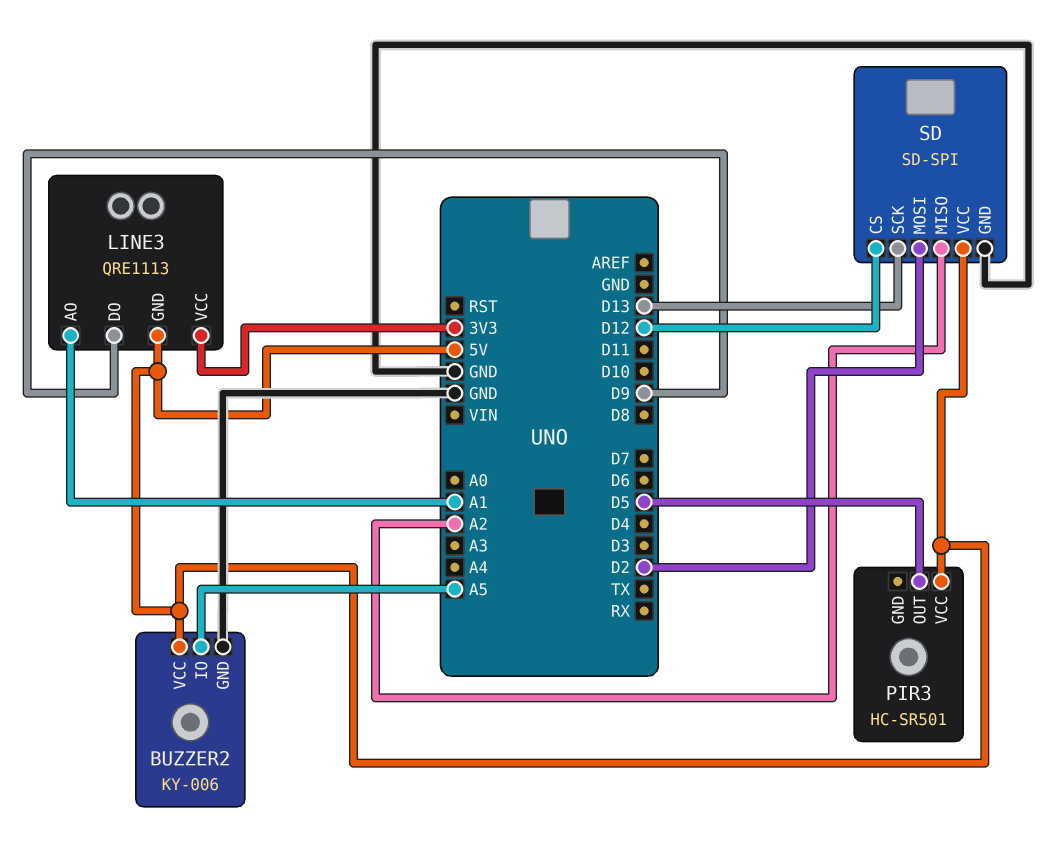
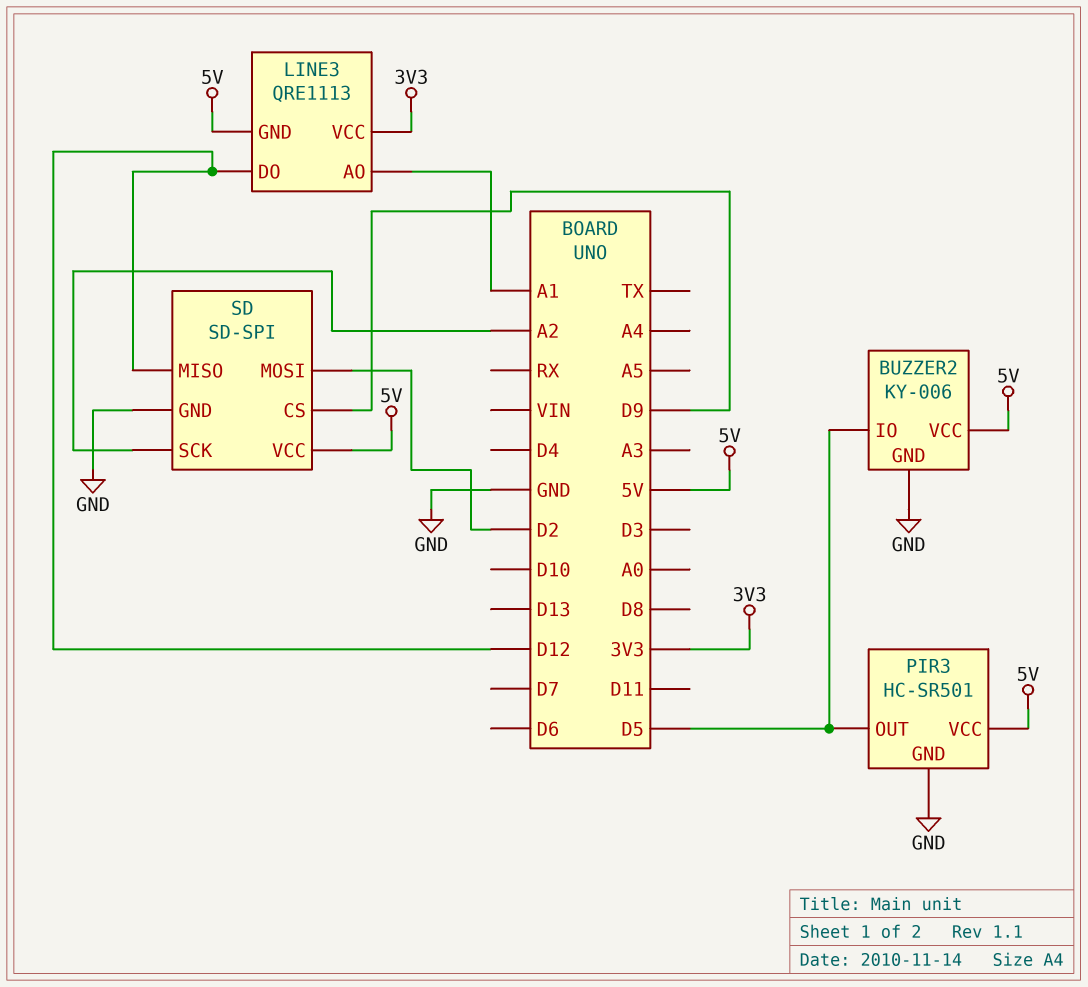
BUZZER2 pin IO: A5 -> D5
LINE3 pin DO: D9 -> D12
PIR3 pin GND: none -> GND
SD pin CS: D12 -> D9
SD pin MISO: A2 -> D12
SD pin SCK: D13 -> A2

